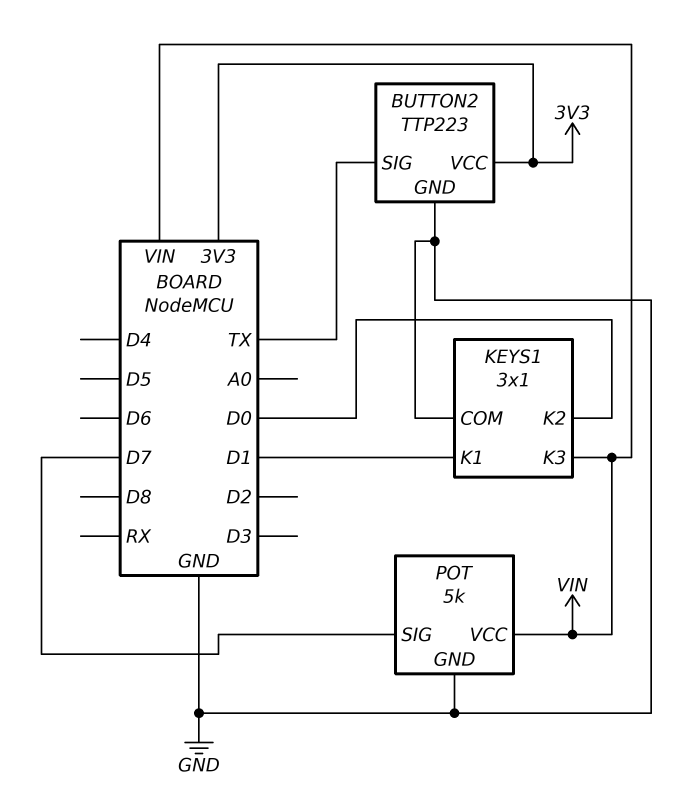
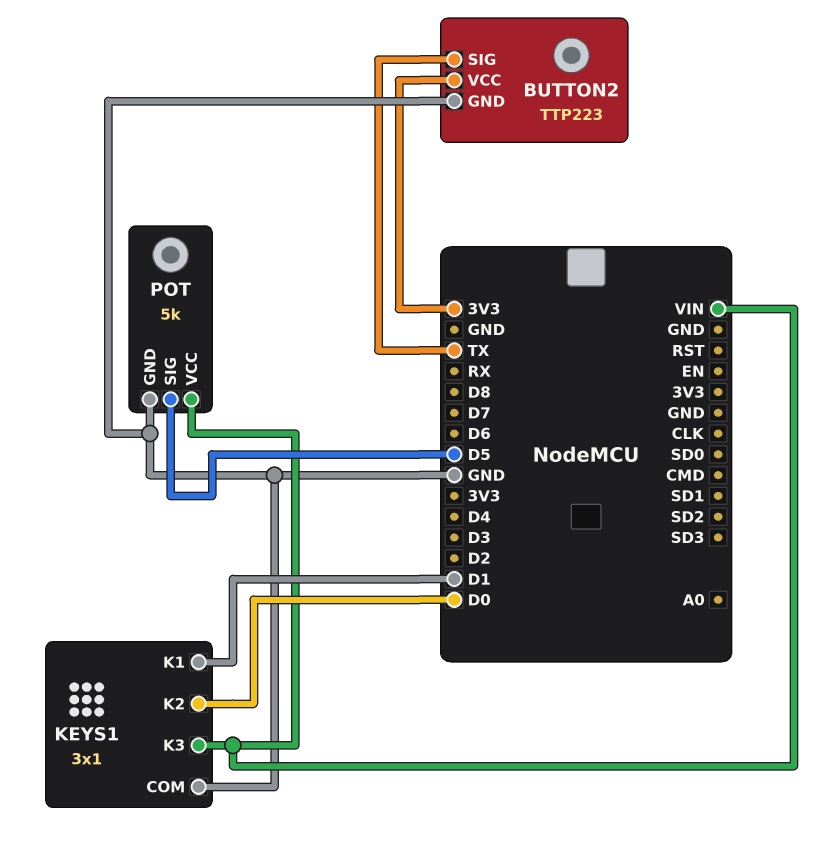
POT pin SIG: D7 -> D5

